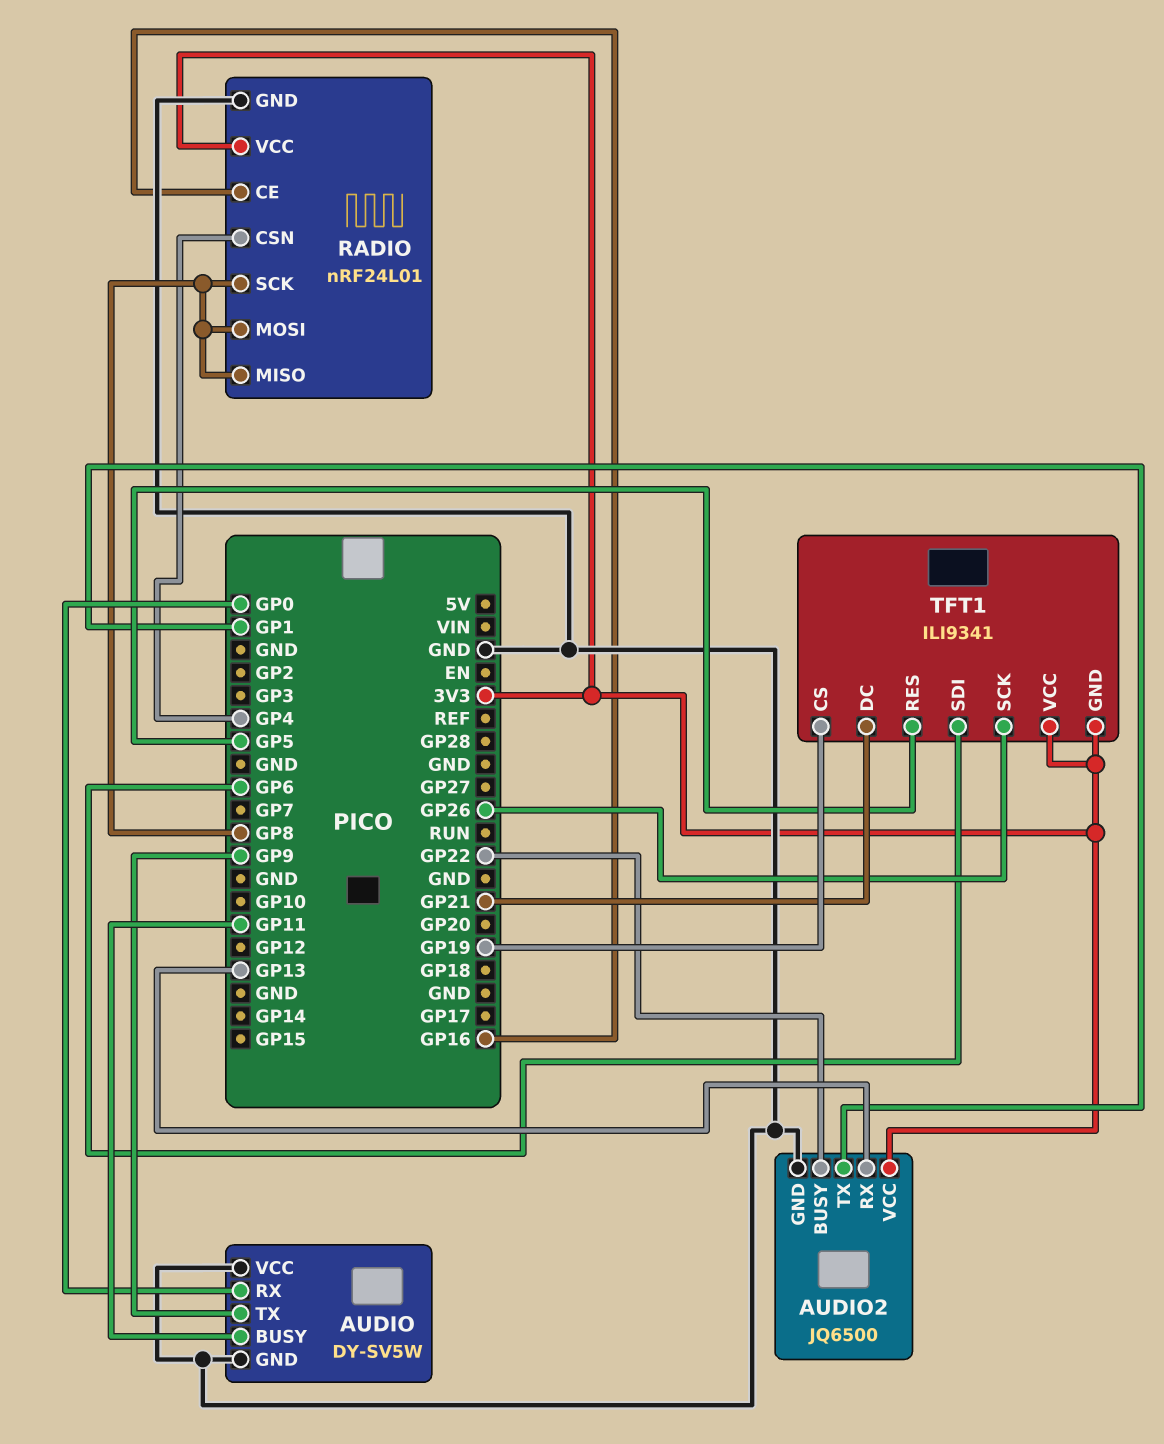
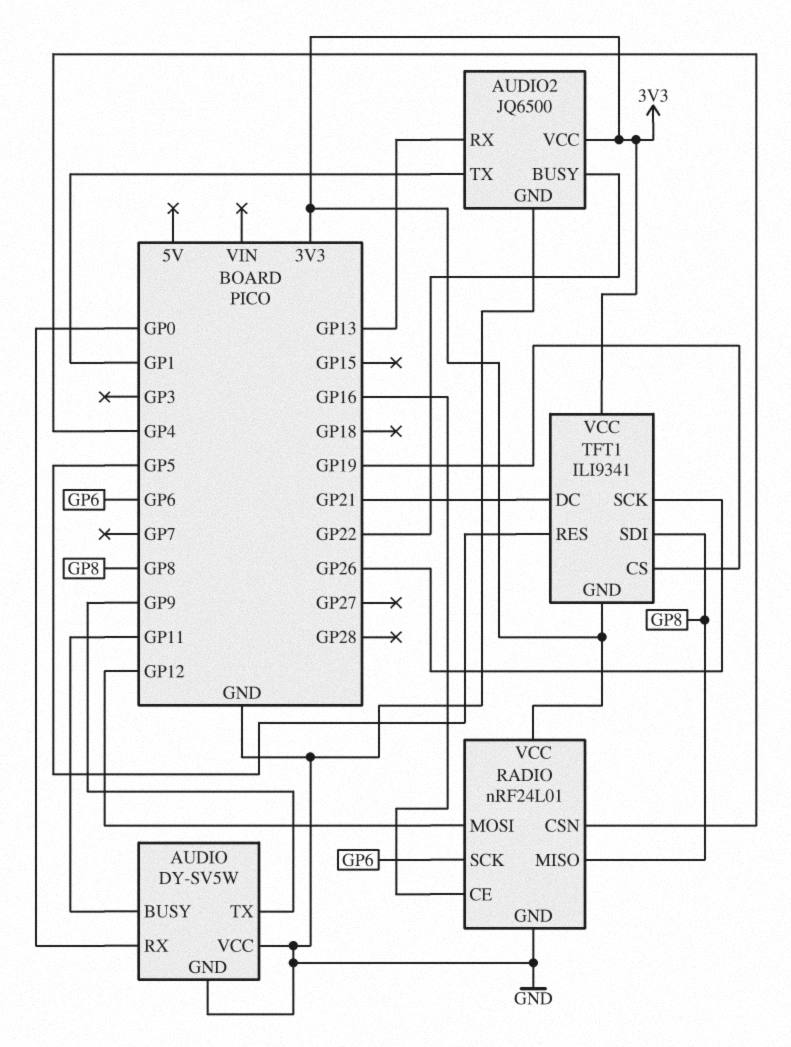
RADIO pin MOSI: GP8 -> GP12
RADIO pin SCK: GP8 -> GP6
TFT1 pin SDI: GP6 -> GP8

